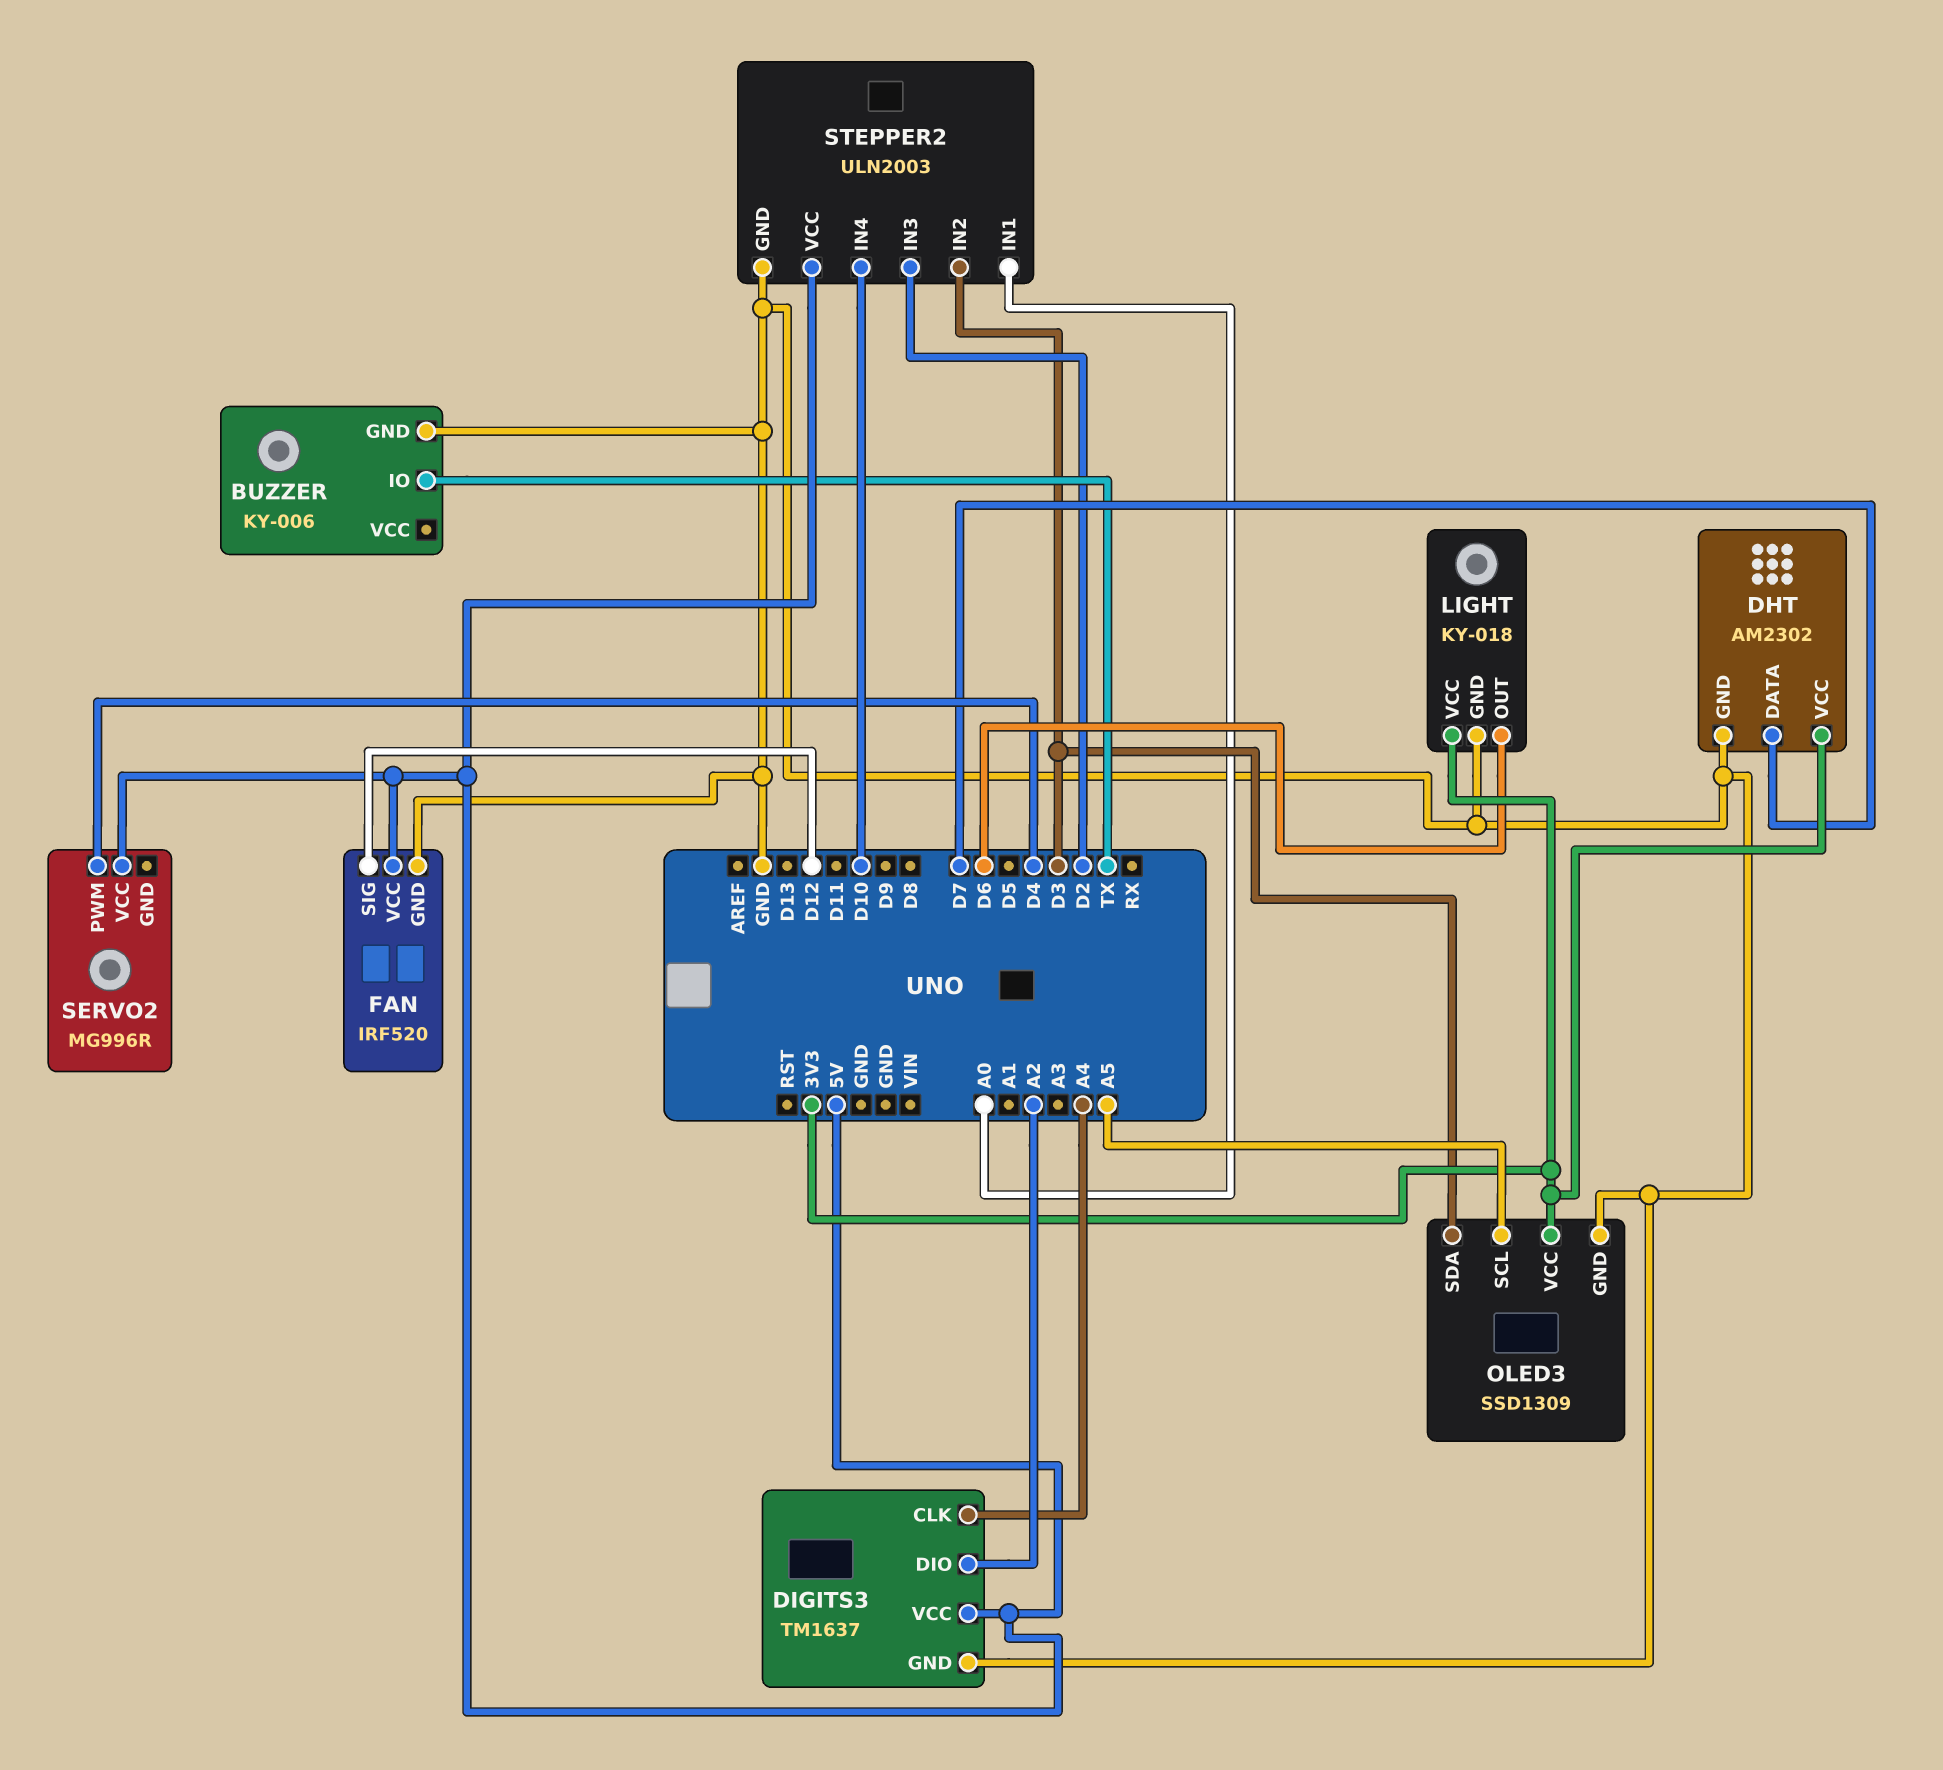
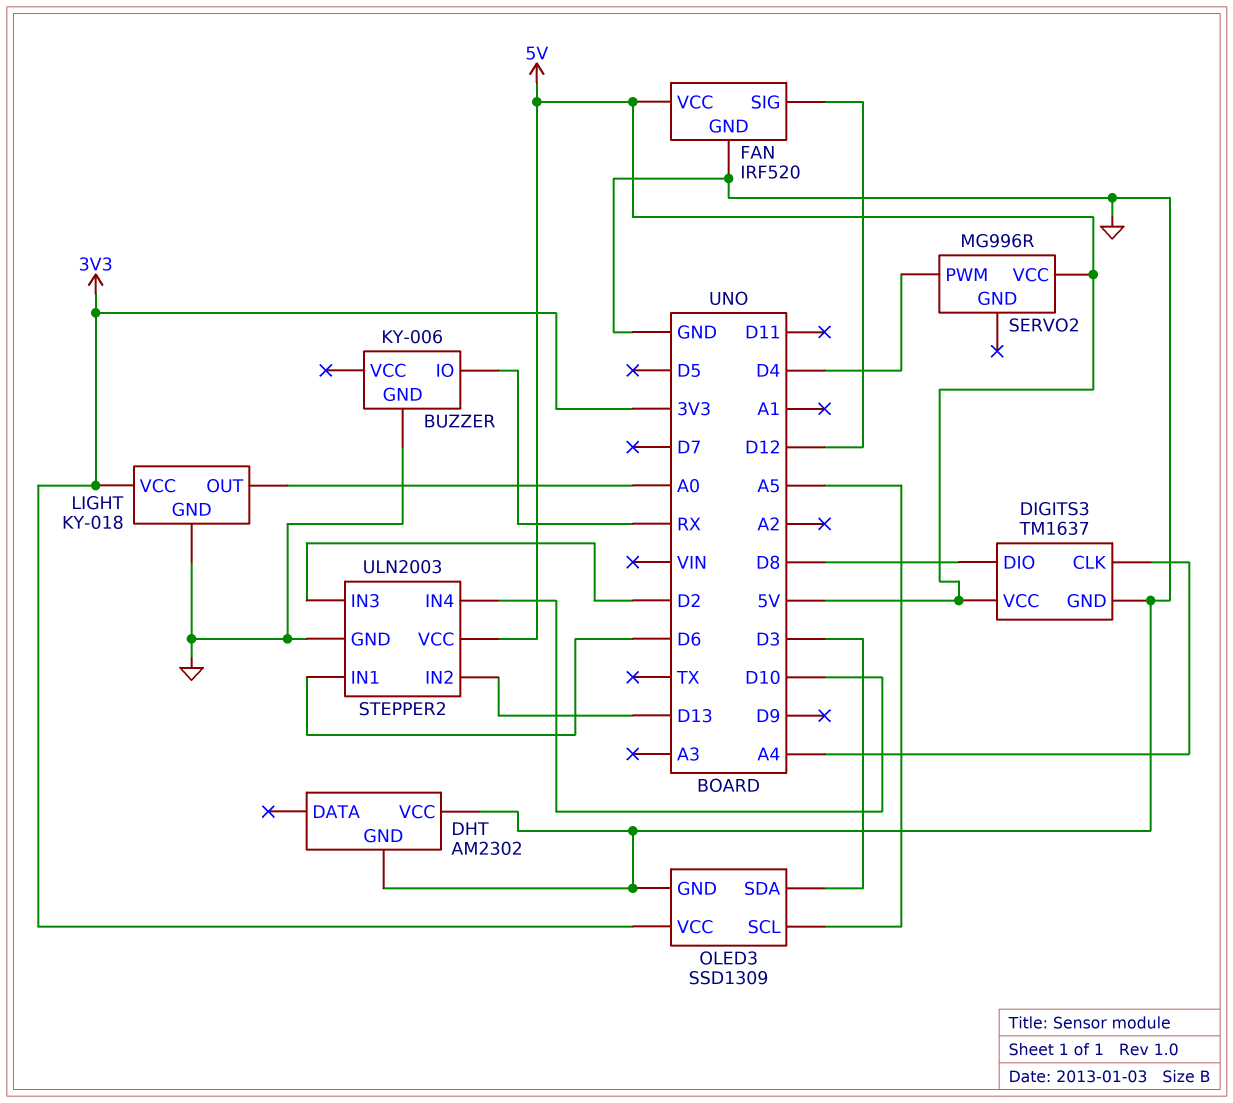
BUZZER pin IO: TX -> RX
DHT pin DATA: D7 -> none
DHT pin VCC: 3V3 -> GND
DIGITS3 pin DIO: A2 -> D8
LIGHT pin OUT: D6 -> A0
STEPPER2 pin IN1: A0 -> D6
STEPPER2 pin IN2: D3 -> D13

